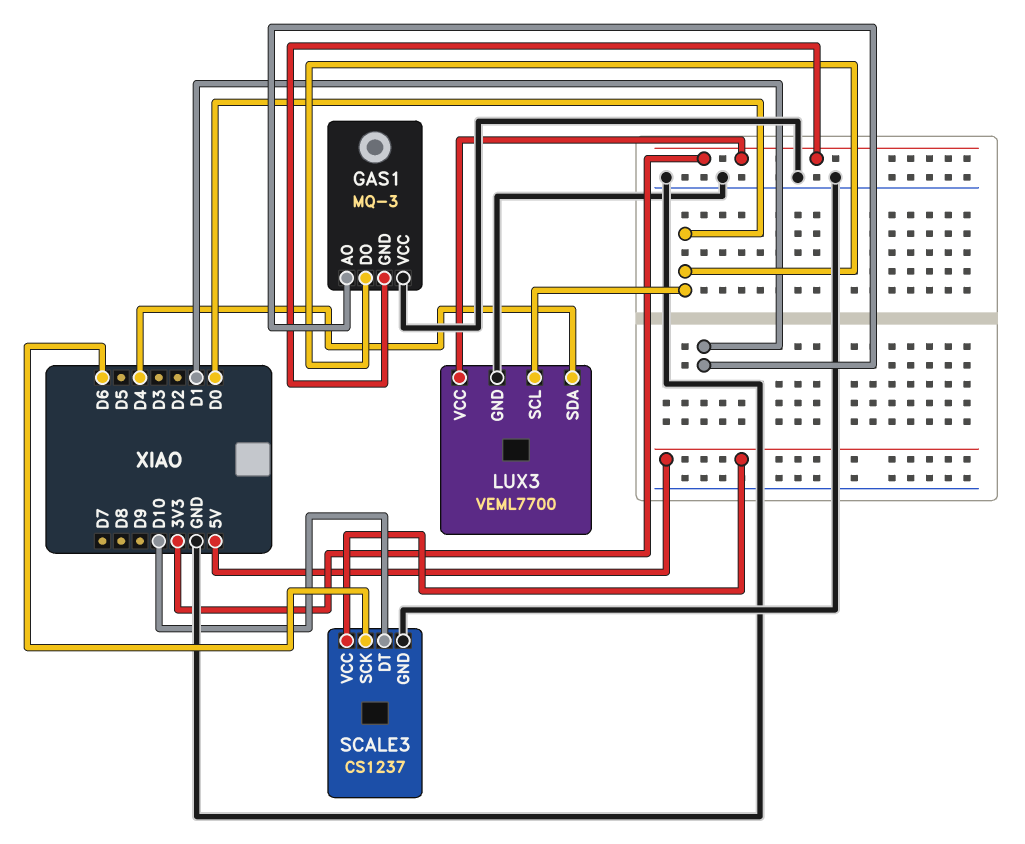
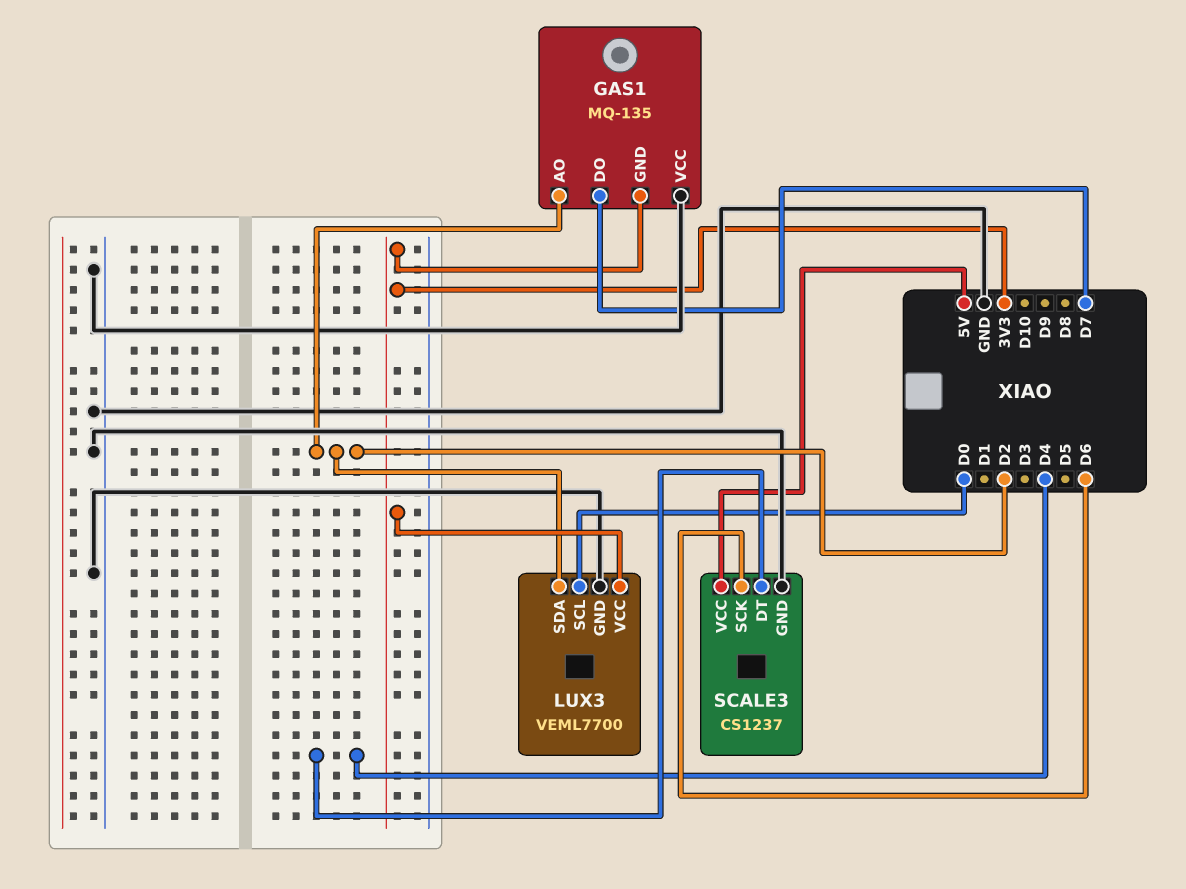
GAS1: MQ-3 -> MQ-135
GAS1 pin AO: D1 -> D2
GAS1 pin DO: D0 -> D7
LUX3 pin SDA: D4 -> D2
SCALE3 pin DT: D10 -> D4

